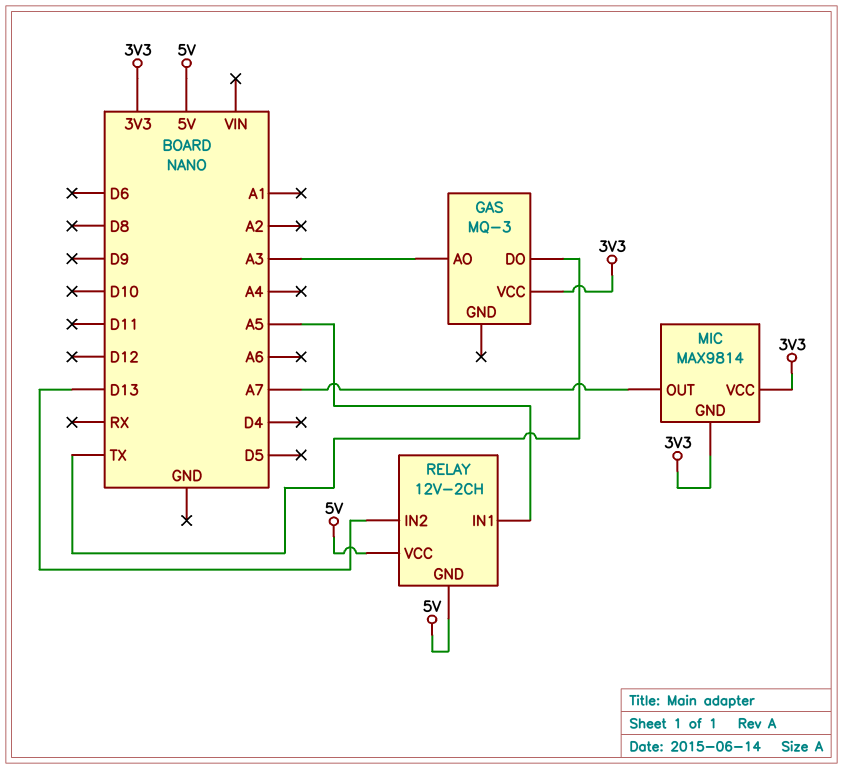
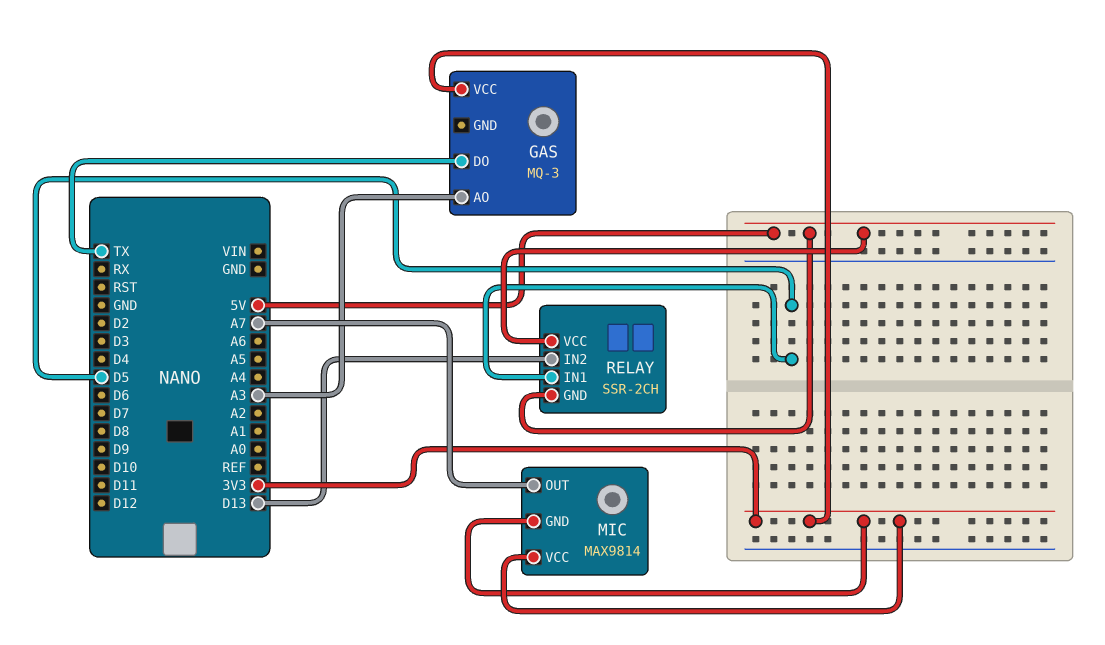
RELAY: 12V-2CH -> SSR-2CH
RELAY pin IN1: A5 -> D5

